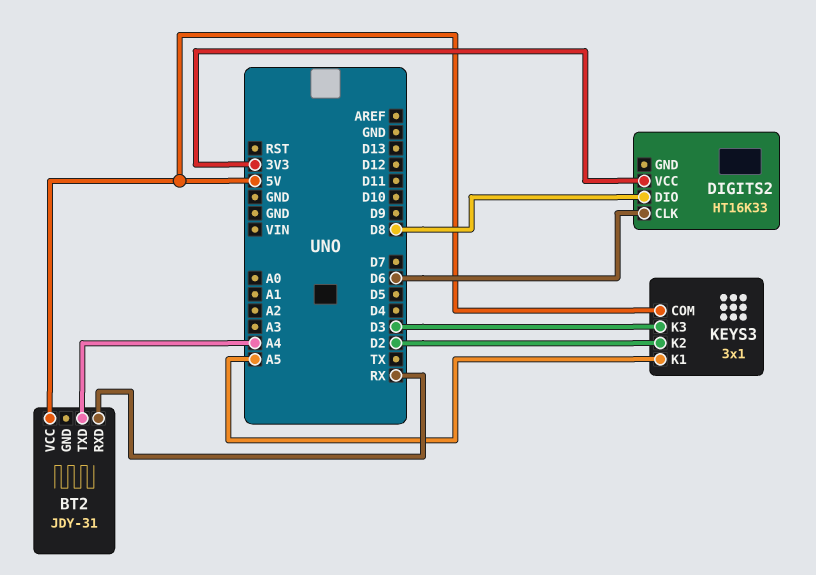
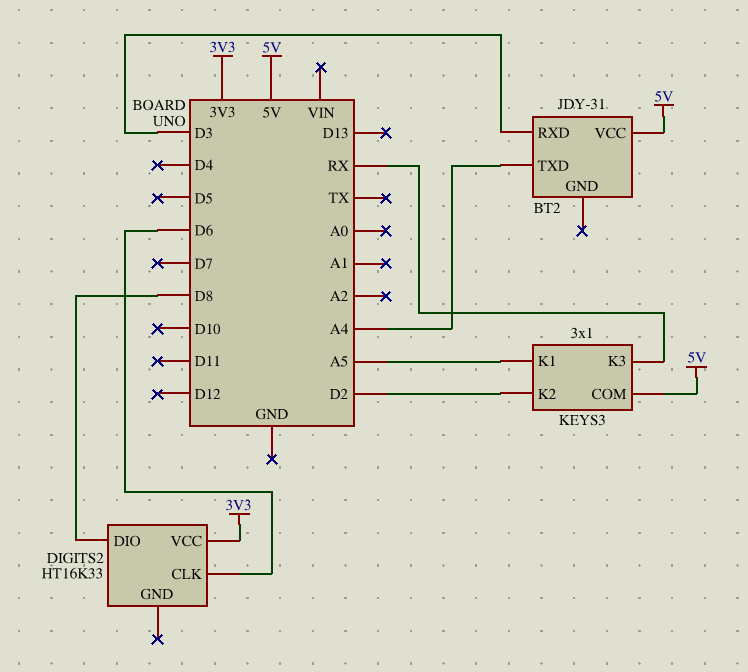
BT2 pin RXD: RX -> D3
KEYS3 pin K3: D3 -> RX

